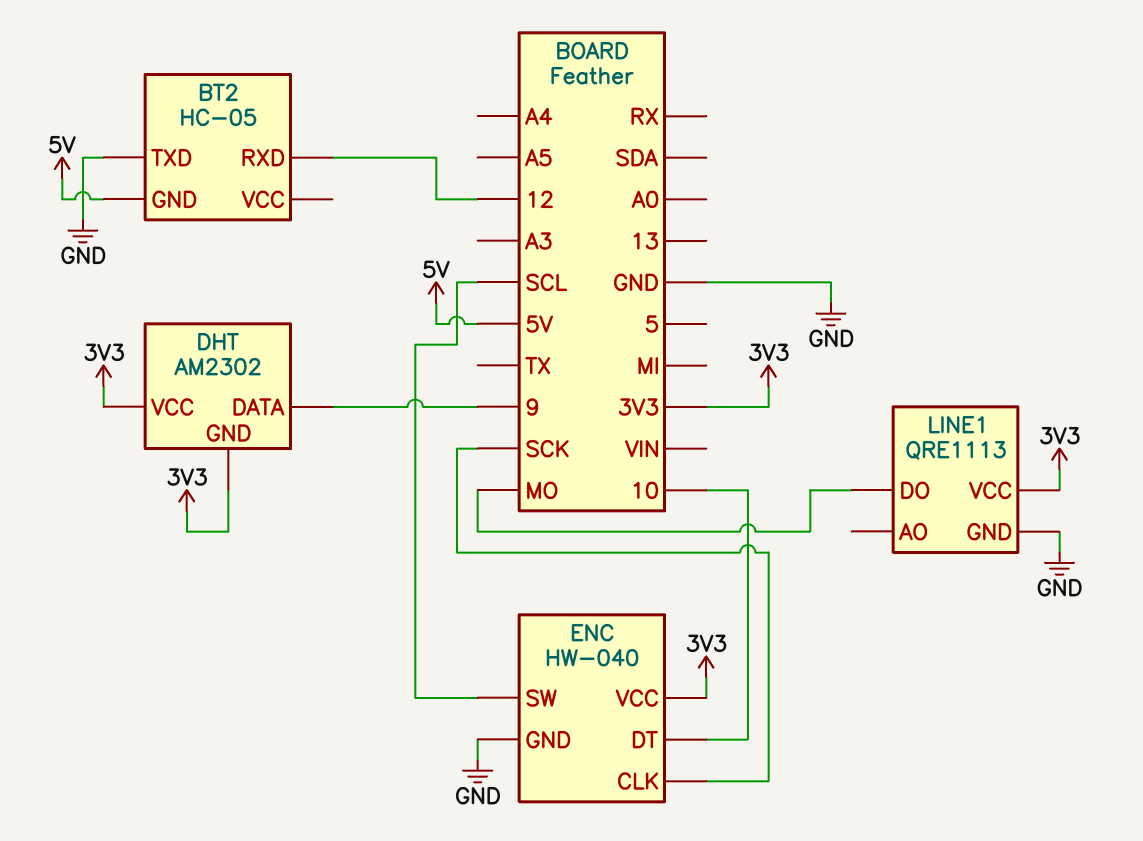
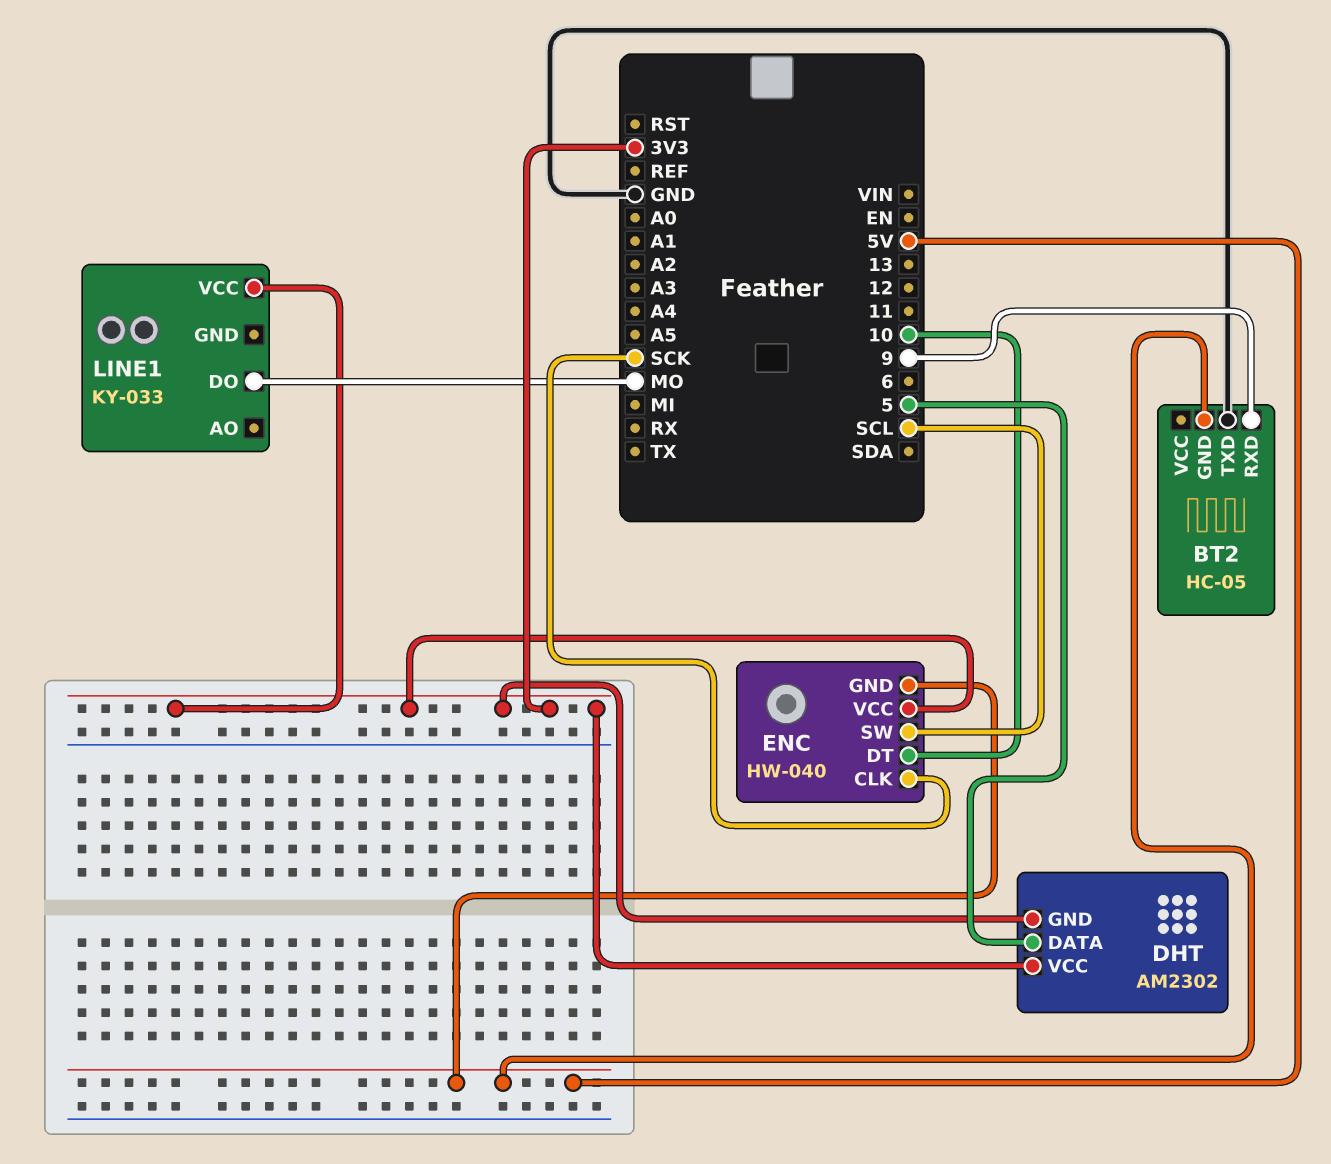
BT2 pin RXD: 12 -> 9
DHT pin DATA: 9 -> 5
ENC pin GND: GND -> 5V
LINE1: QRE1113 -> KY-033
LINE1 pin GND: GND -> none

